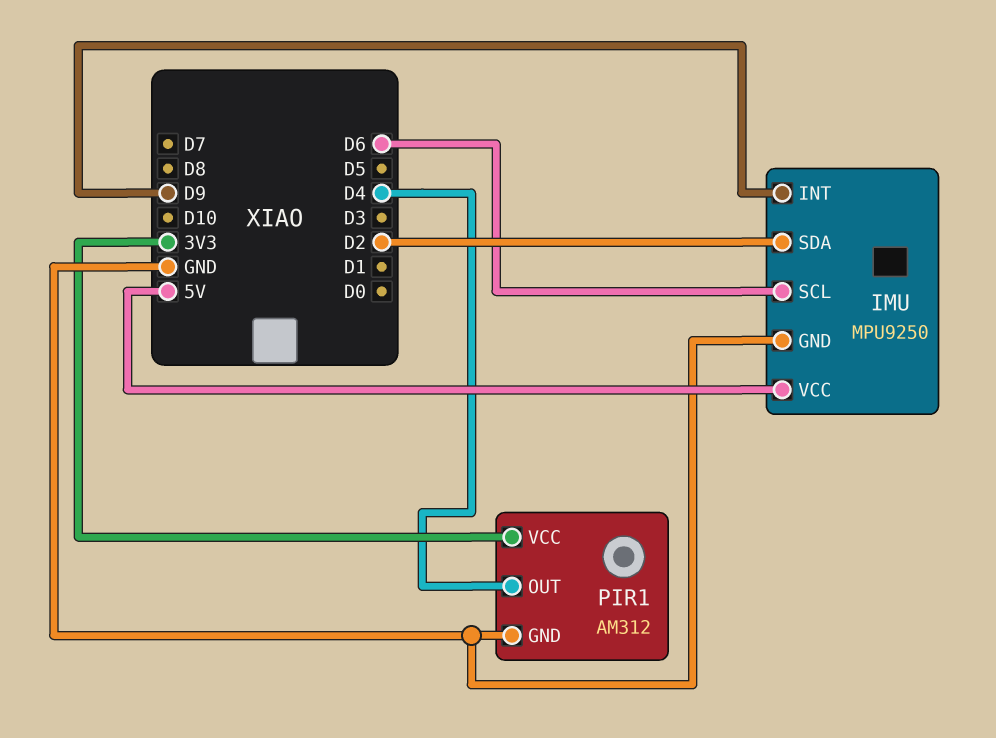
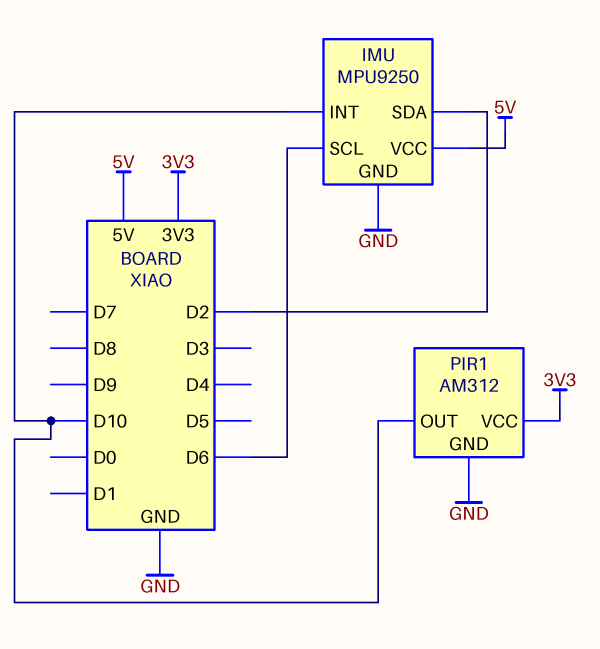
IMU pin INT: D9 -> D10
PIR1 pin OUT: D4 -> D10

